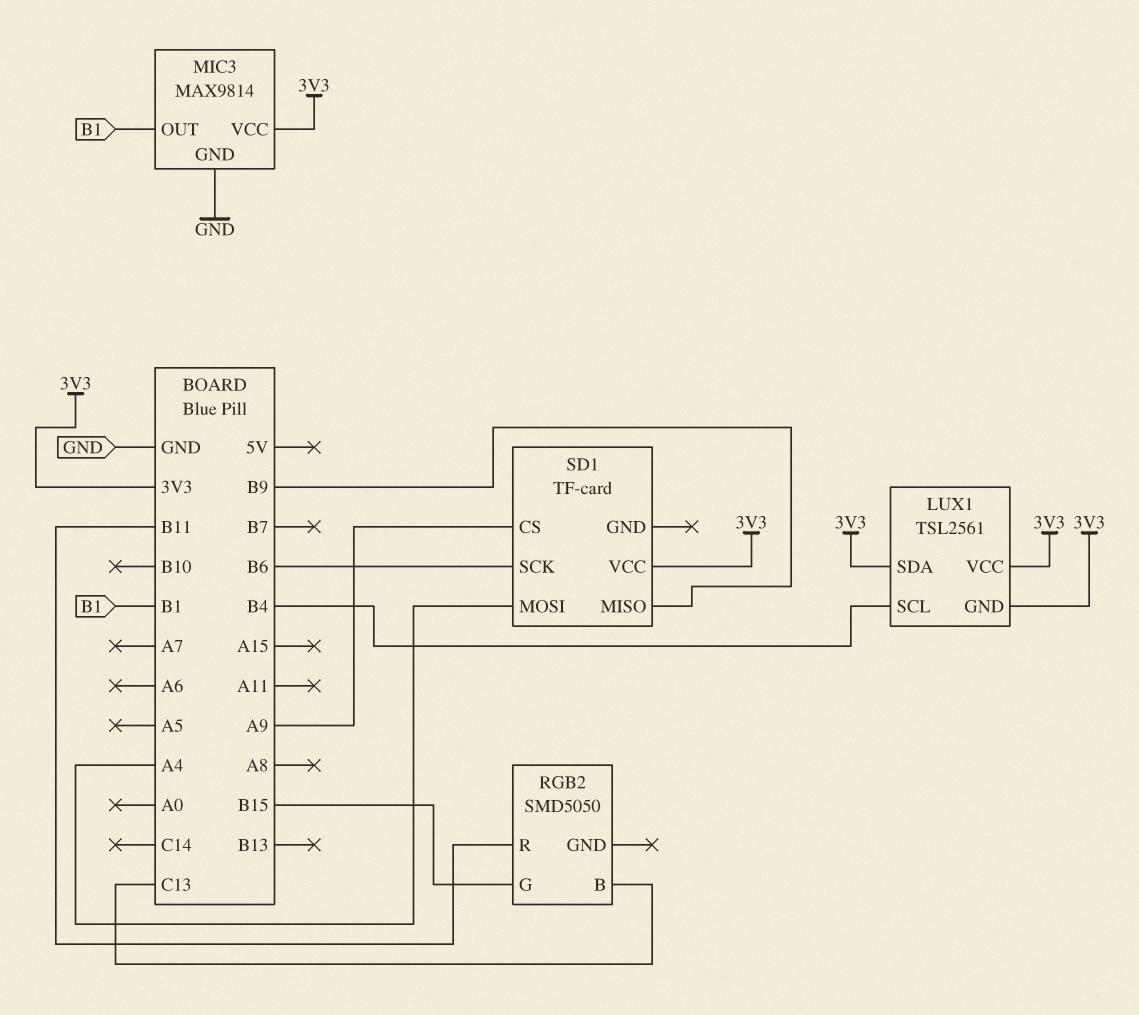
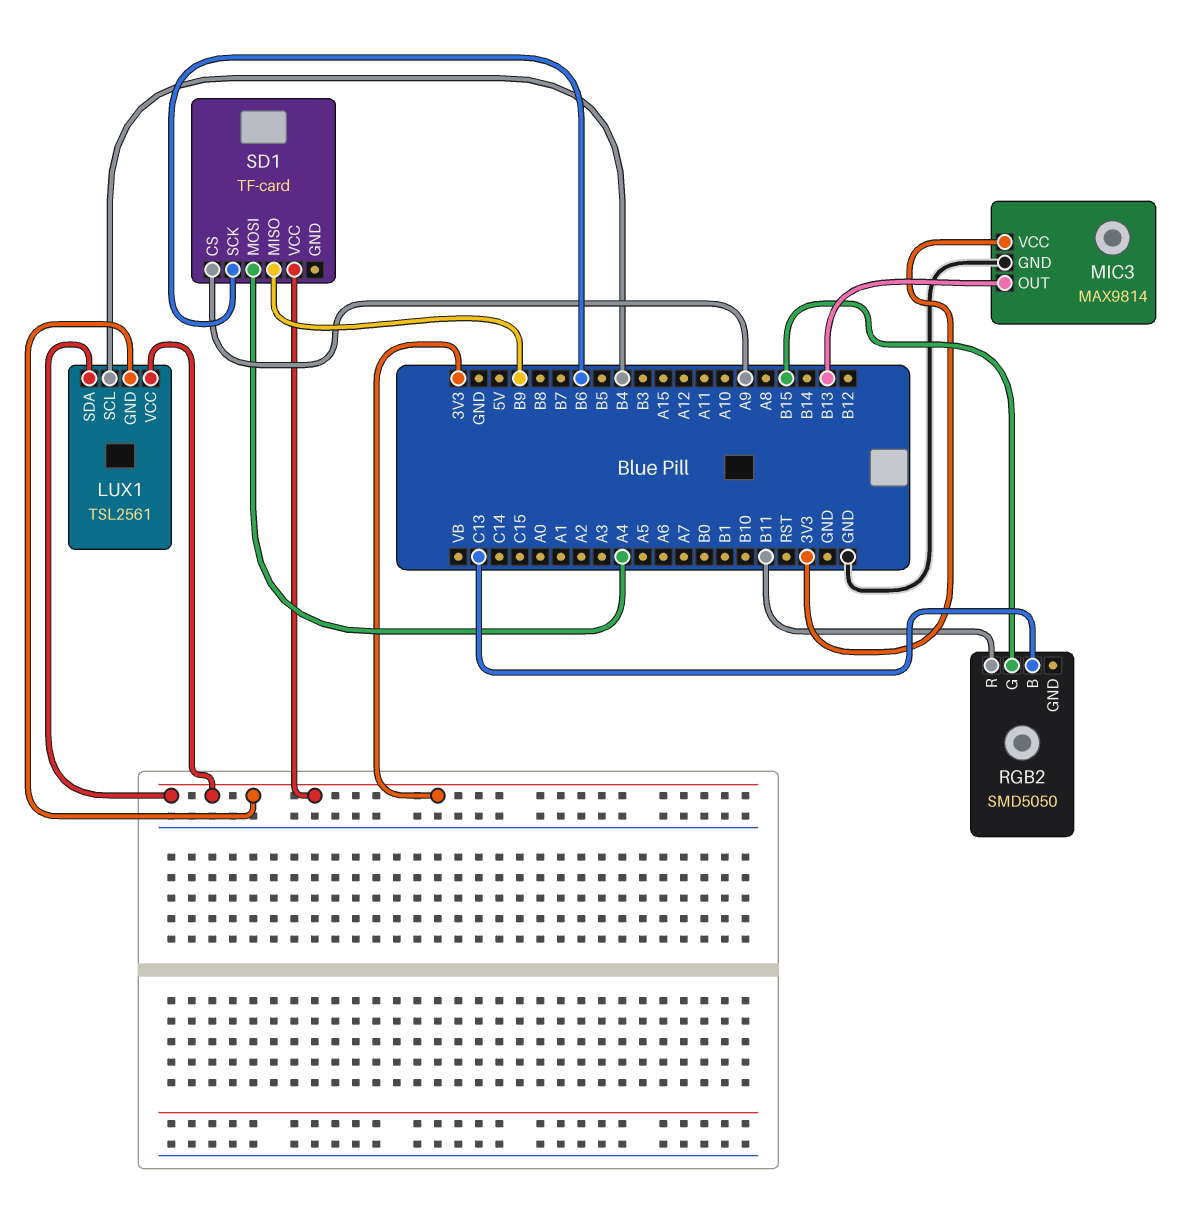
MIC3 pin OUT: B1 -> B13

